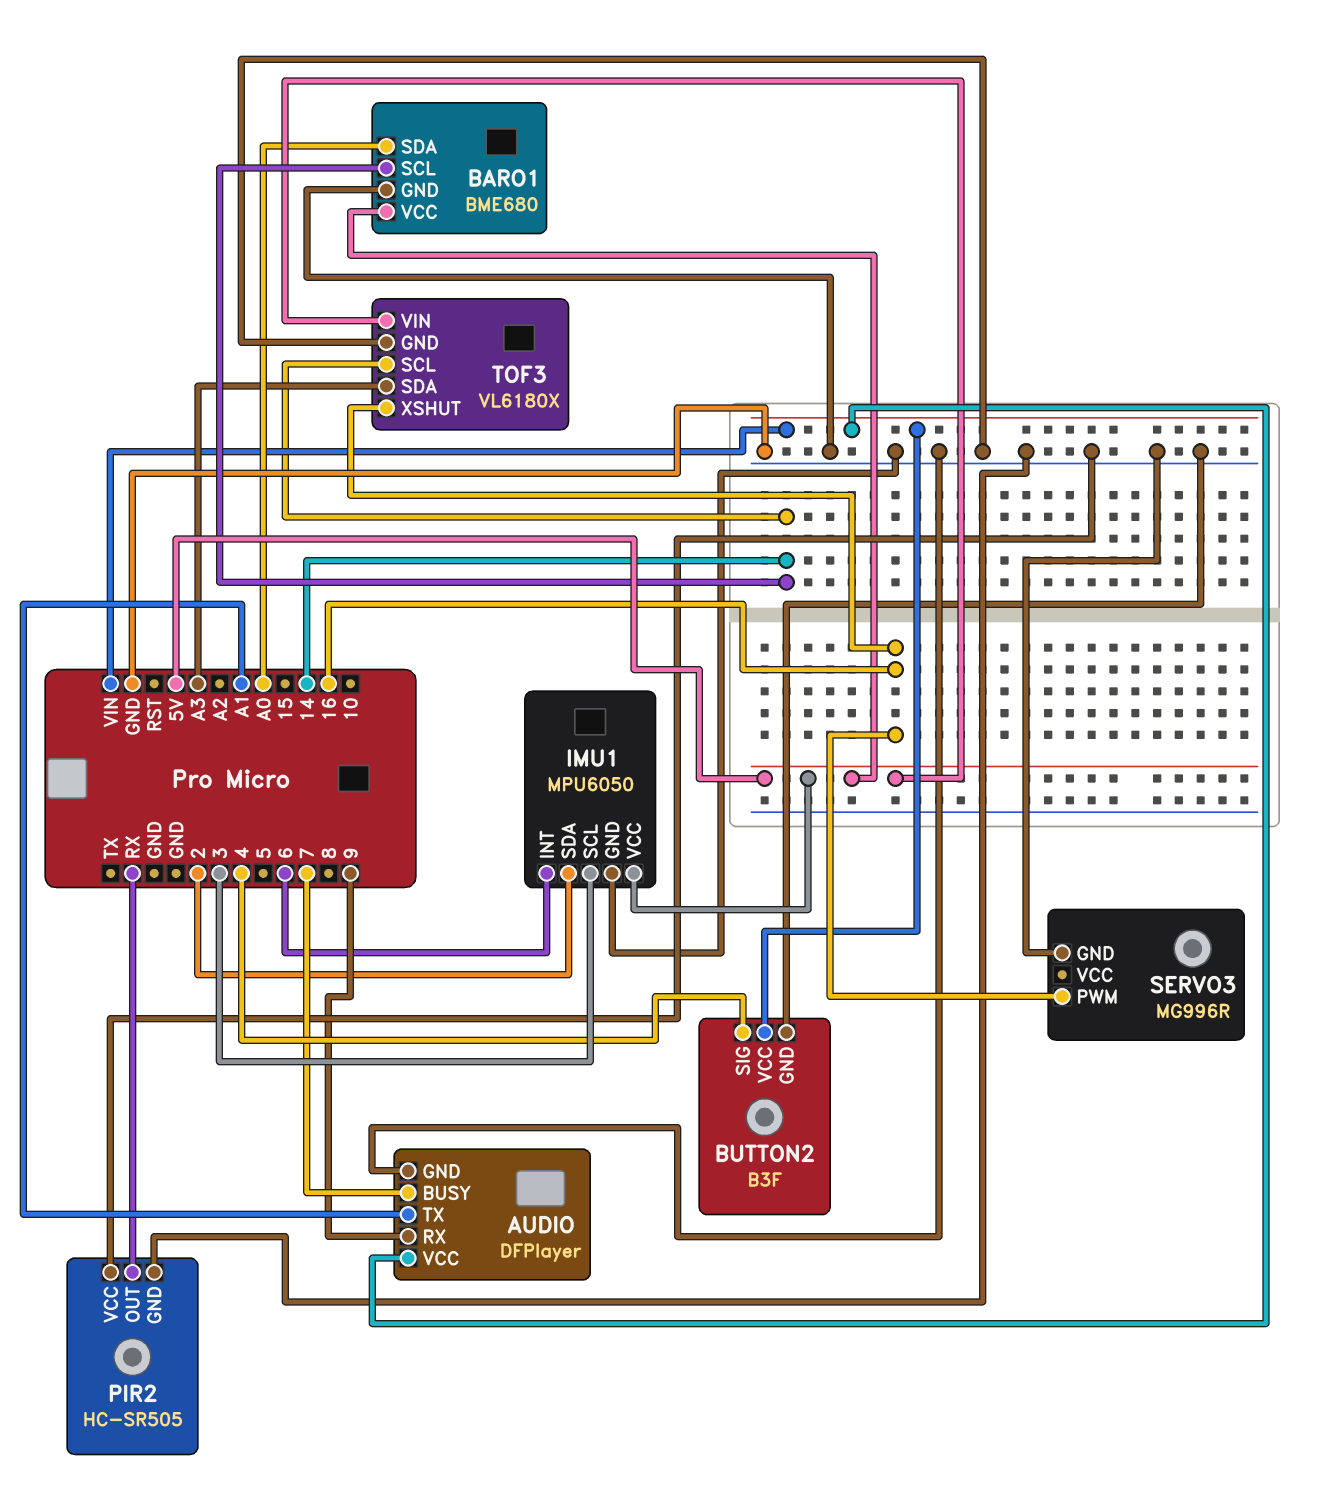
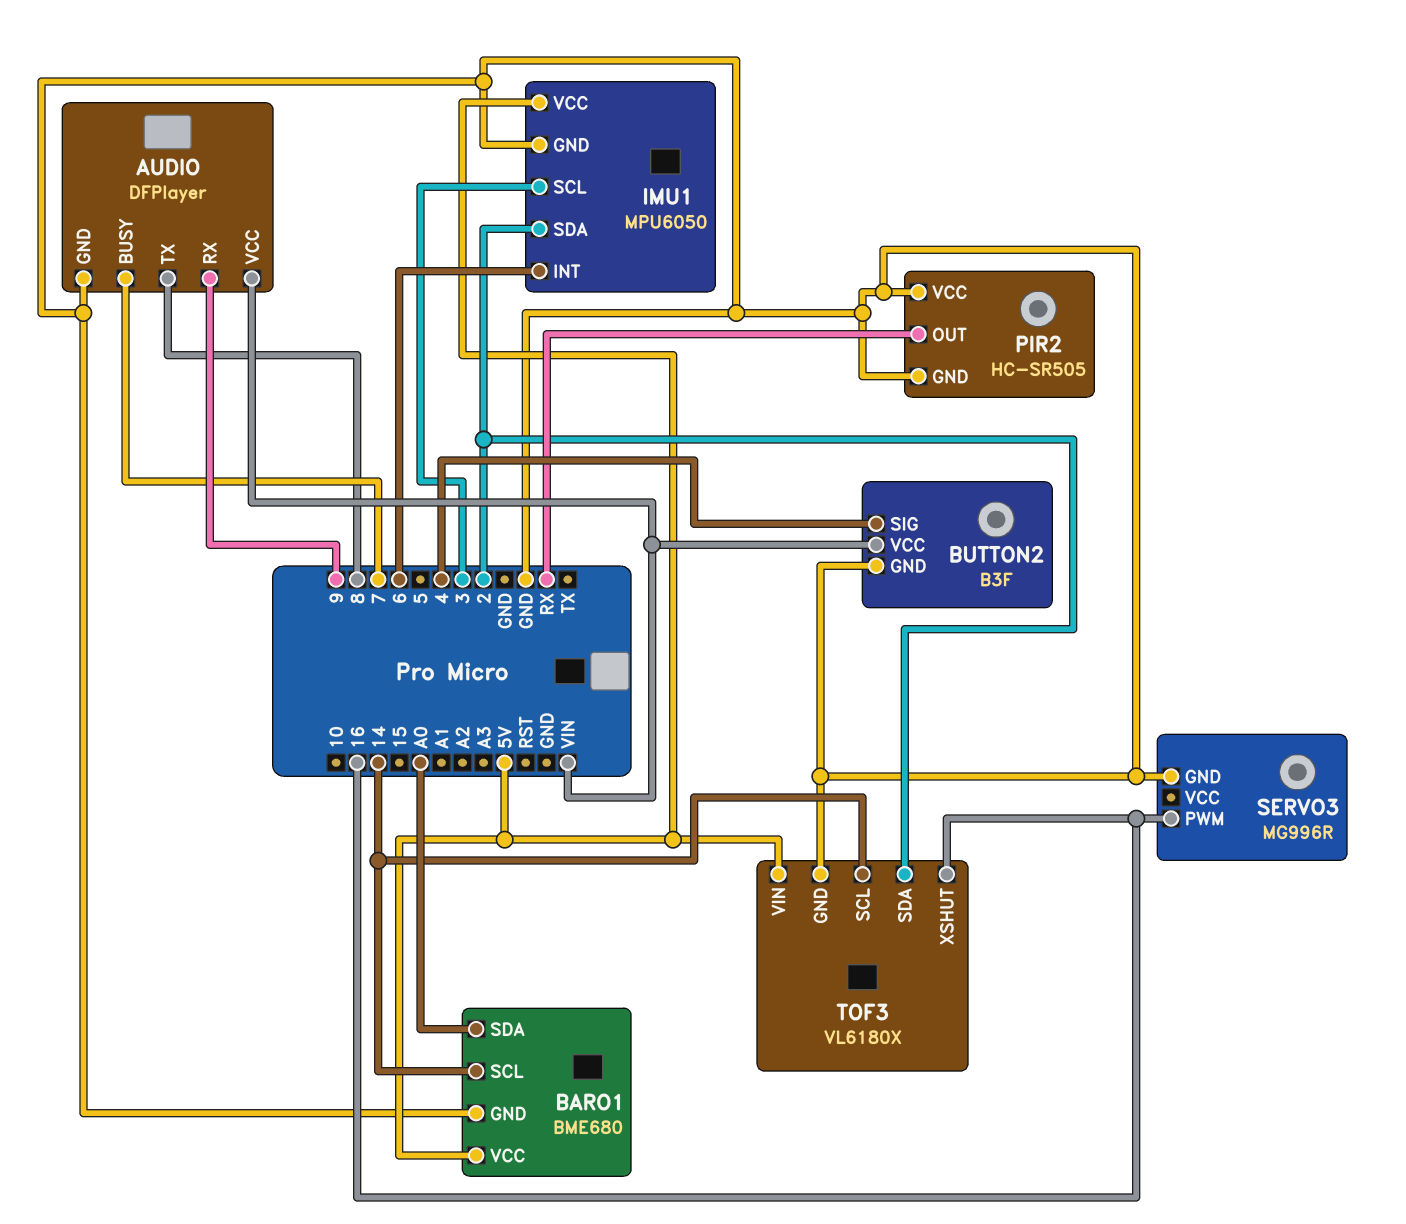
AUDIO pin TX: A1 -> 8
TOF3 pin SDA: A3 -> 2

